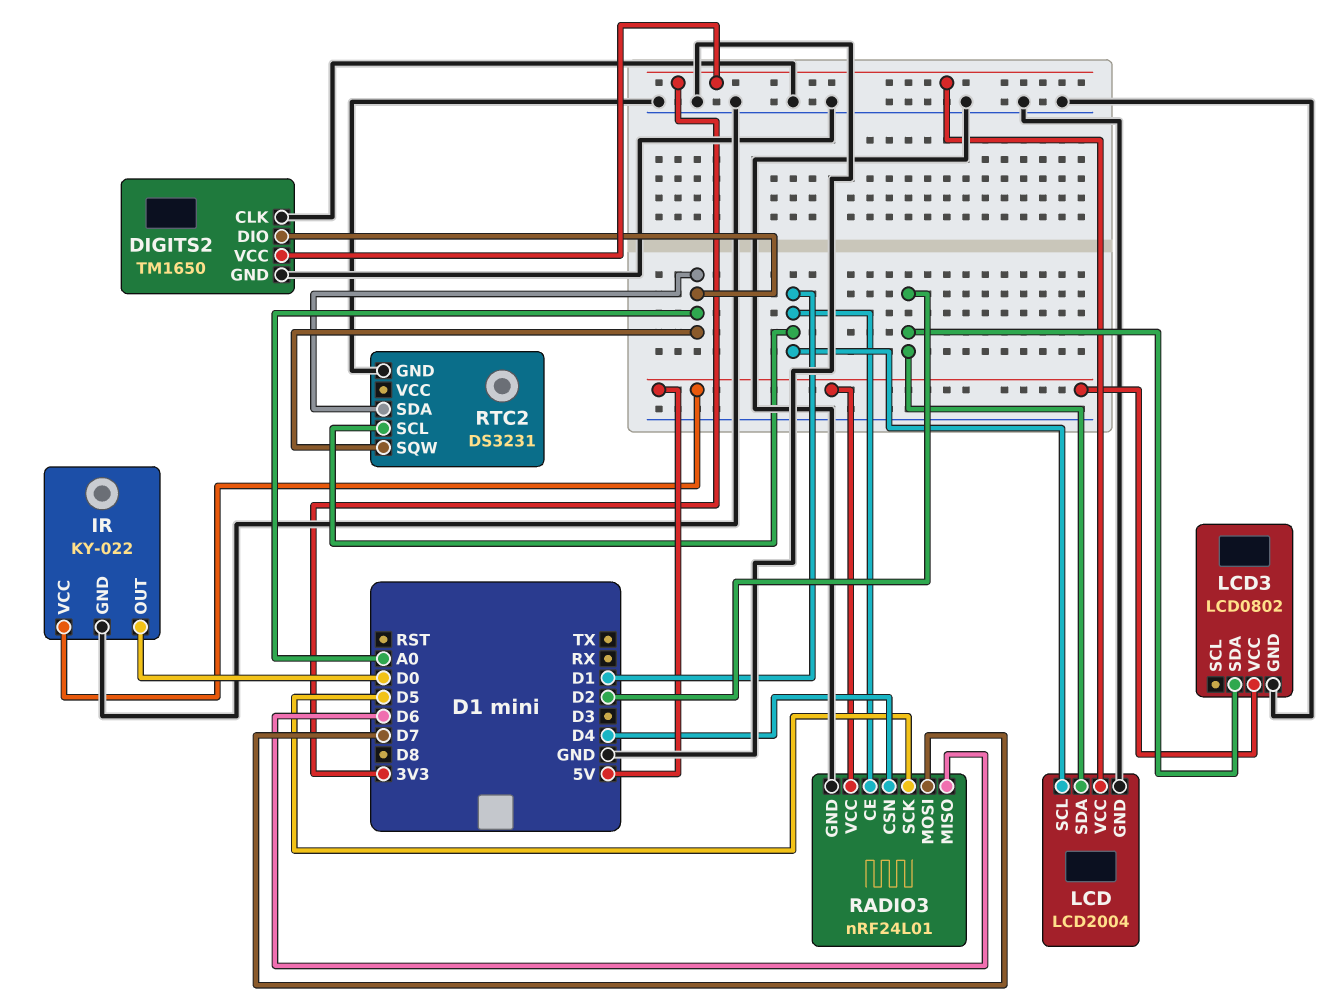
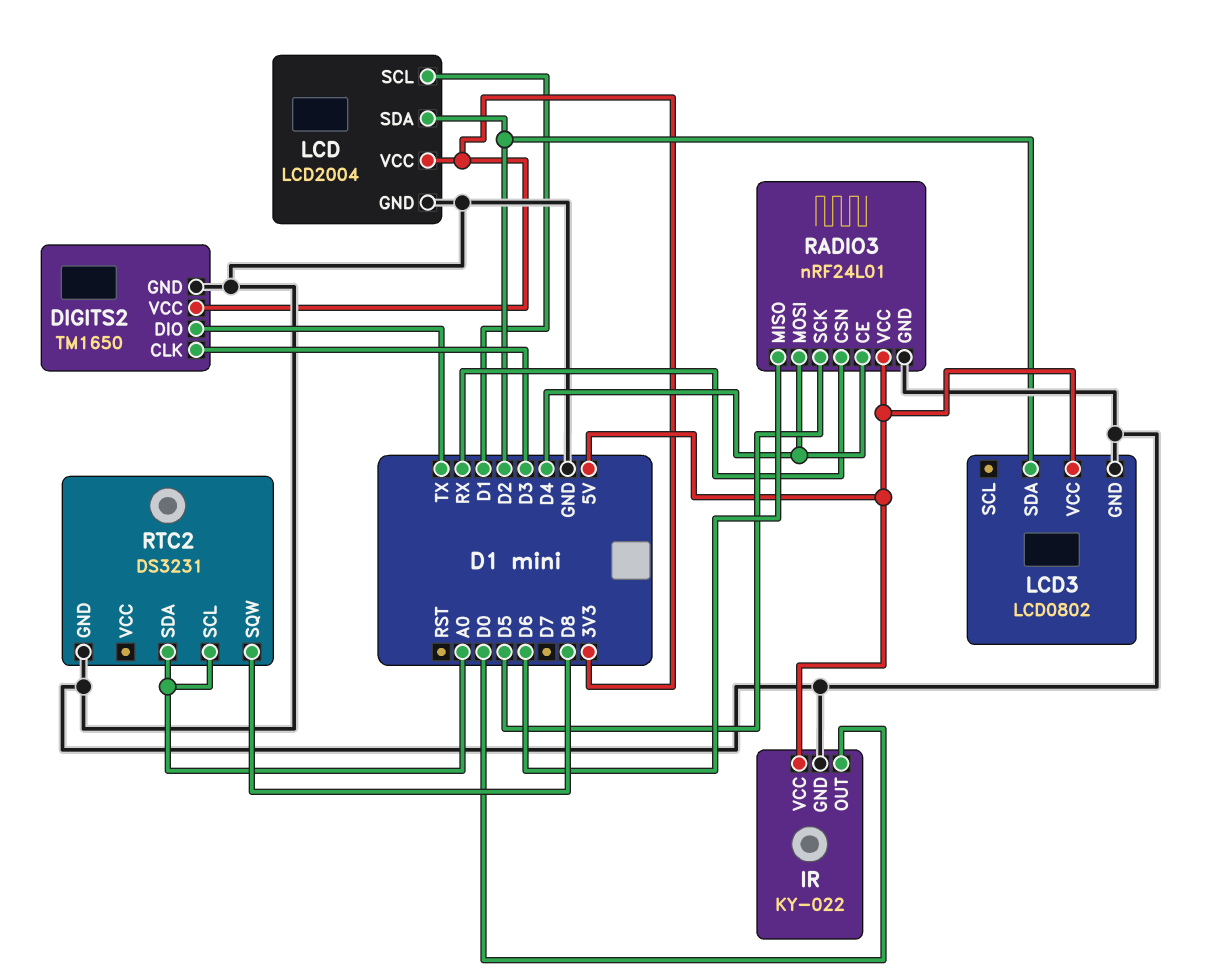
DIGITS2 pin CLK: GND -> D3
DIGITS2 pin DIO: A0 -> TX
RADIO3 pin CE: D1 -> D4
RADIO3 pin CSN: D4 -> RX
RADIO3 pin MOSI: D7 -> D4
RTC2 pin SCL: D1 -> A0
RTC2 pin SQW: A0 -> D8

